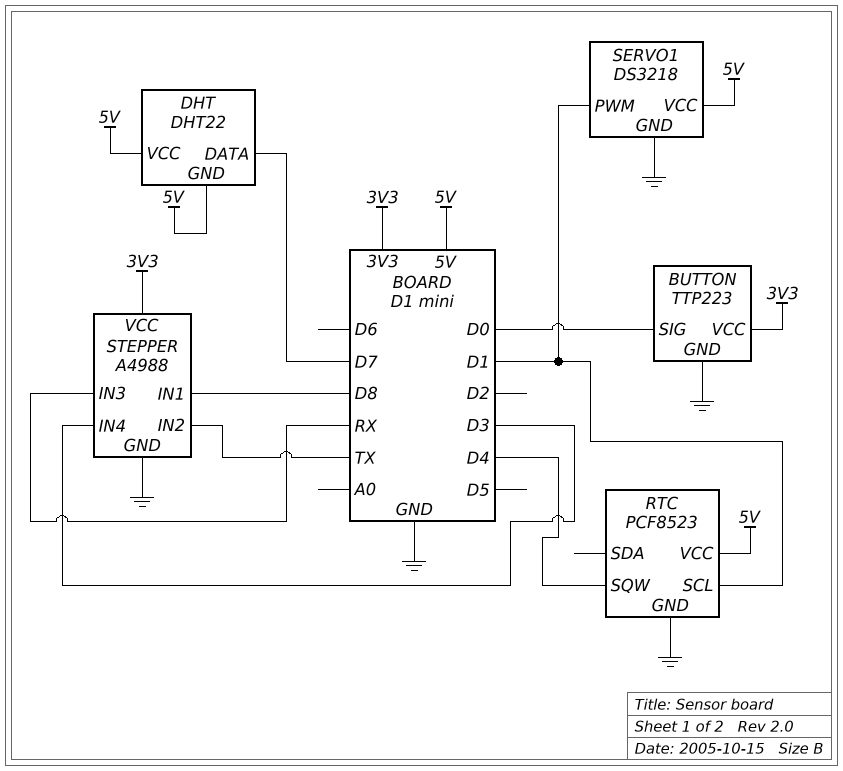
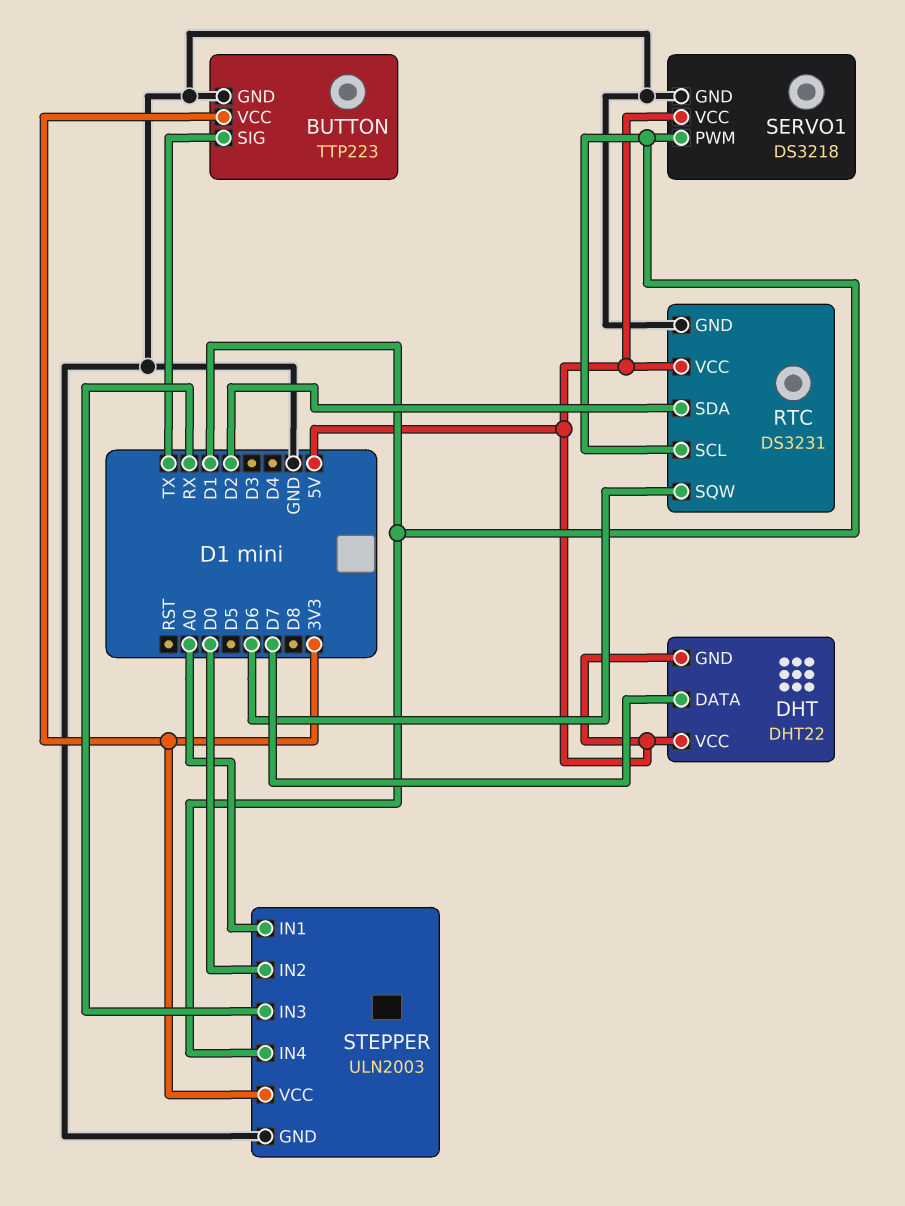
BUTTON pin SIG: D0 -> TX
RTC: PCF8523 -> DS3231
RTC pin SDA: none -> D2
RTC pin SQW: D4 -> D6
STEPPER: A4988 -> ULN2003
STEPPER pin IN1: D8 -> A0
STEPPER pin IN2: TX -> D0
STEPPER pin IN4: D3 -> D1

